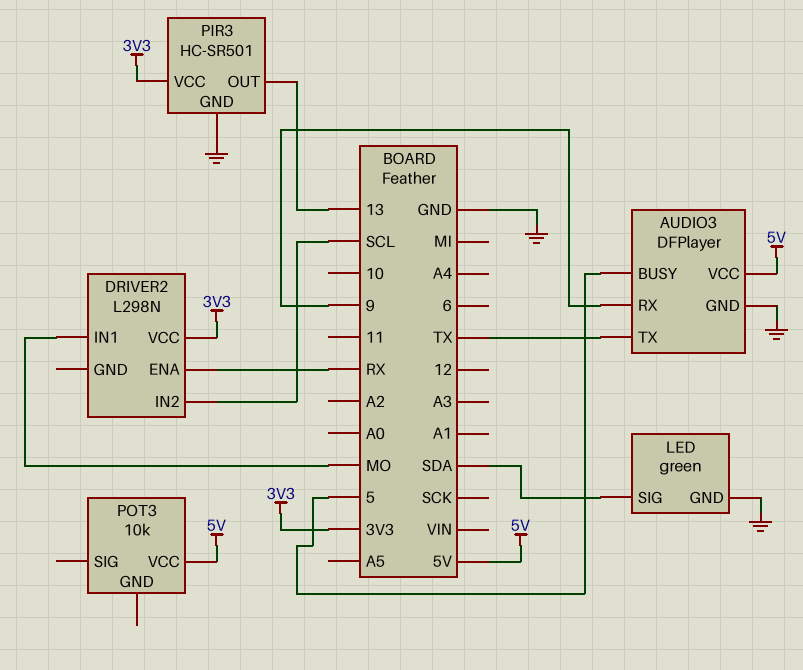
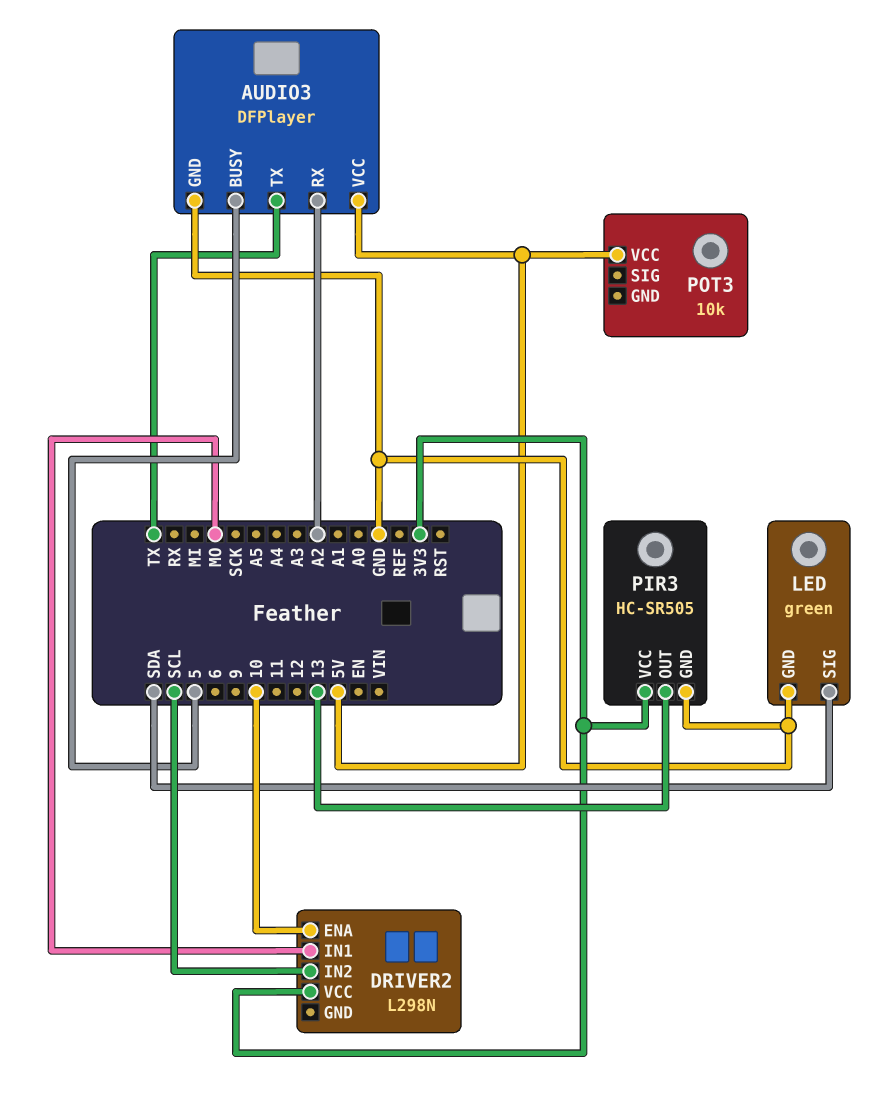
AUDIO3 pin RX: 9 -> A2
DRIVER2 pin ENA: RX -> 10
PIR3: HC-SR501 -> HC-SR505

